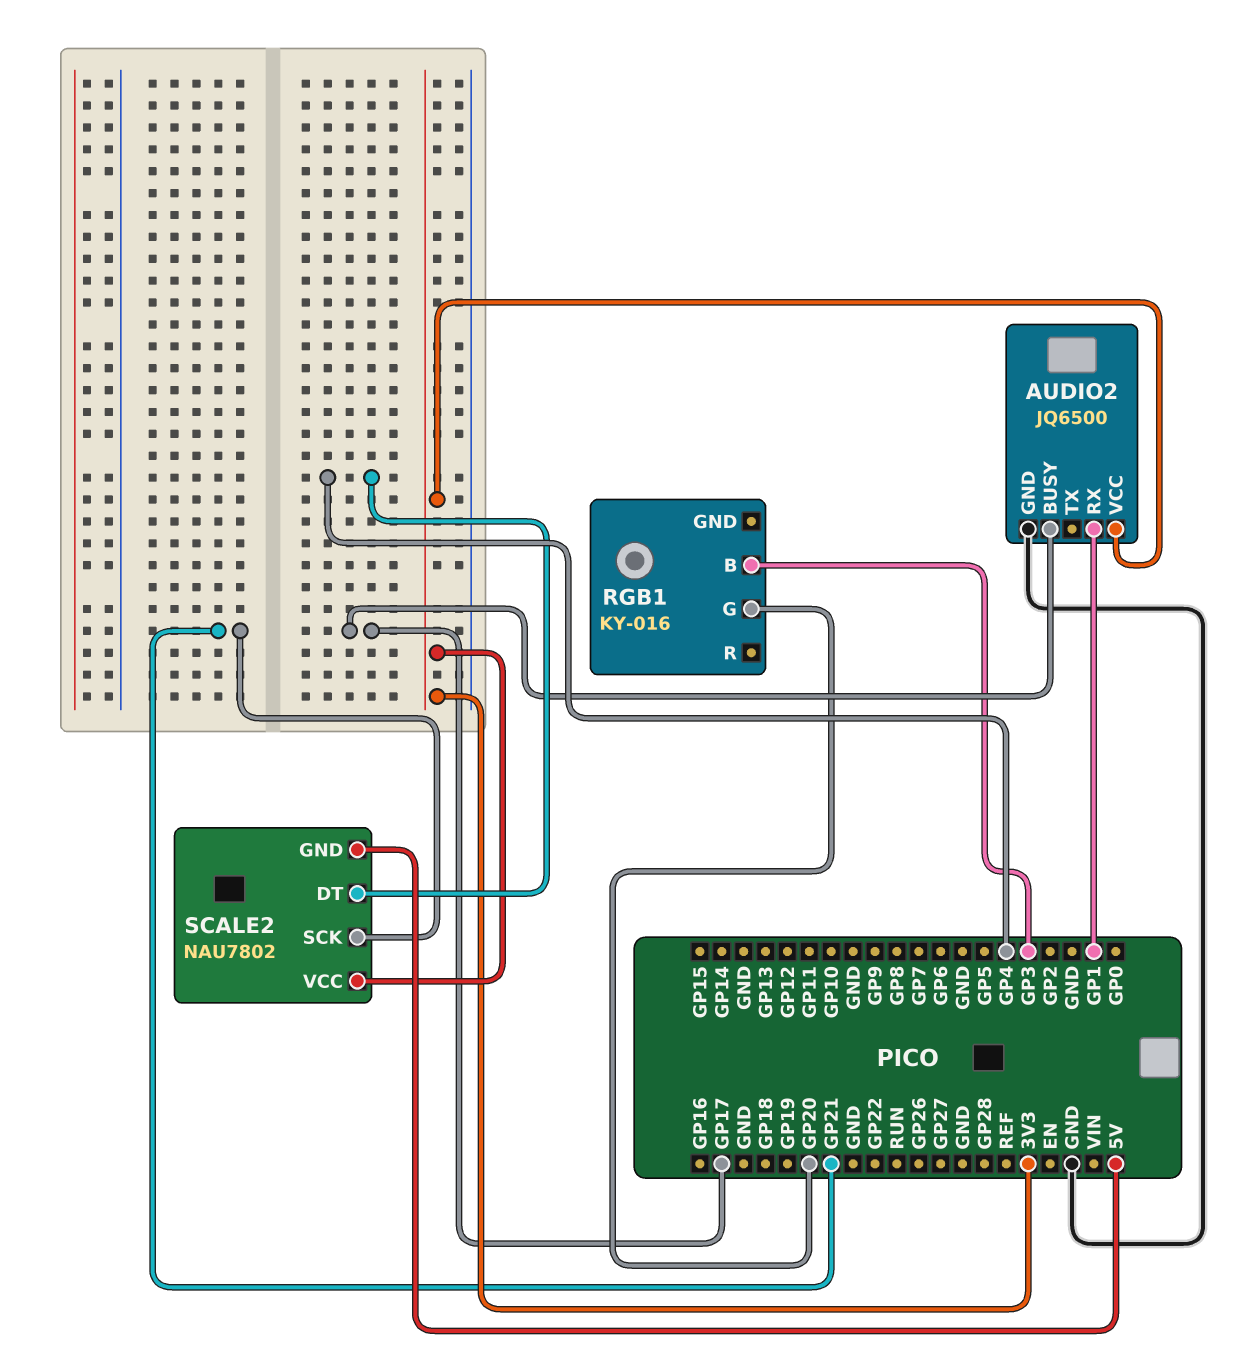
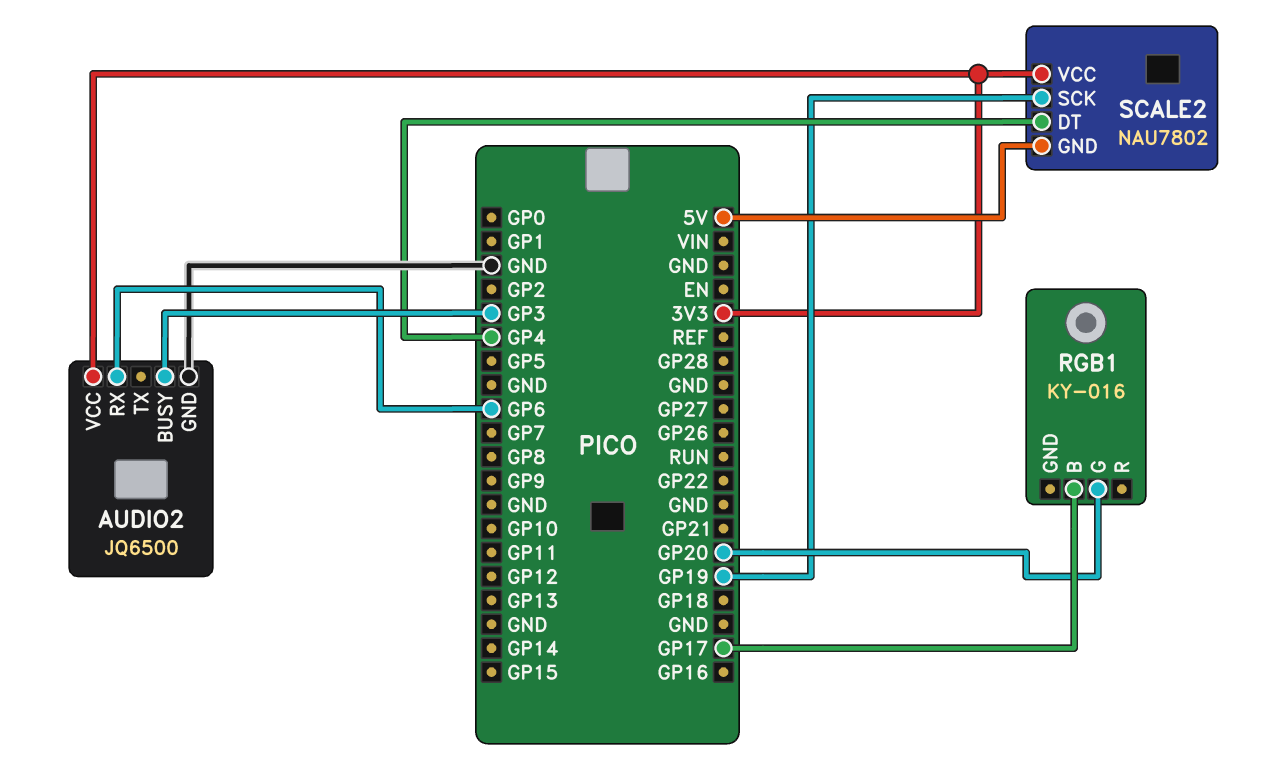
AUDIO2 pin BUSY: GP17 -> GP3
AUDIO2 pin RX: GP1 -> GP6
RGB1 pin B: GP3 -> GP17
SCALE2 pin SCK: GP21 -> GP19

